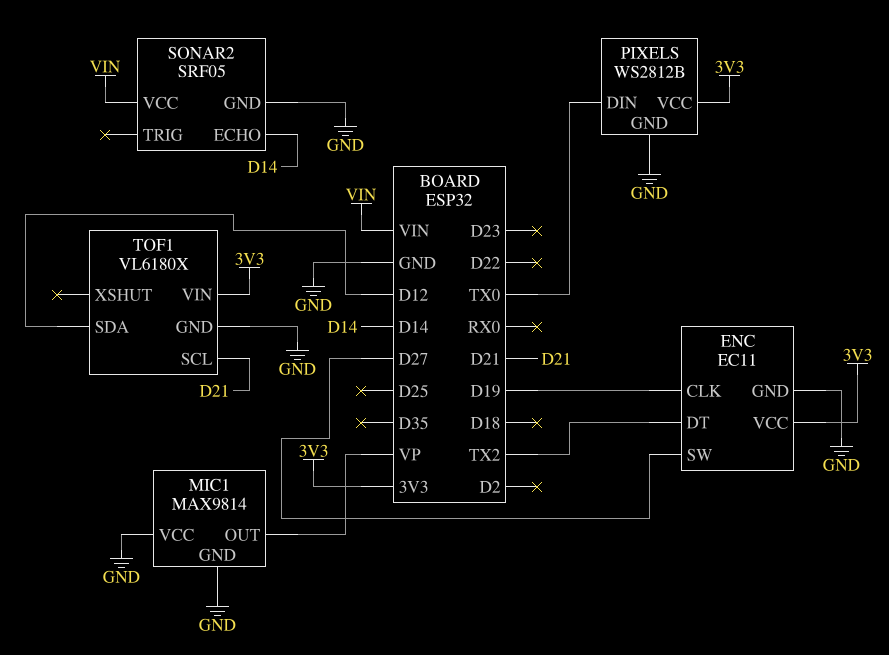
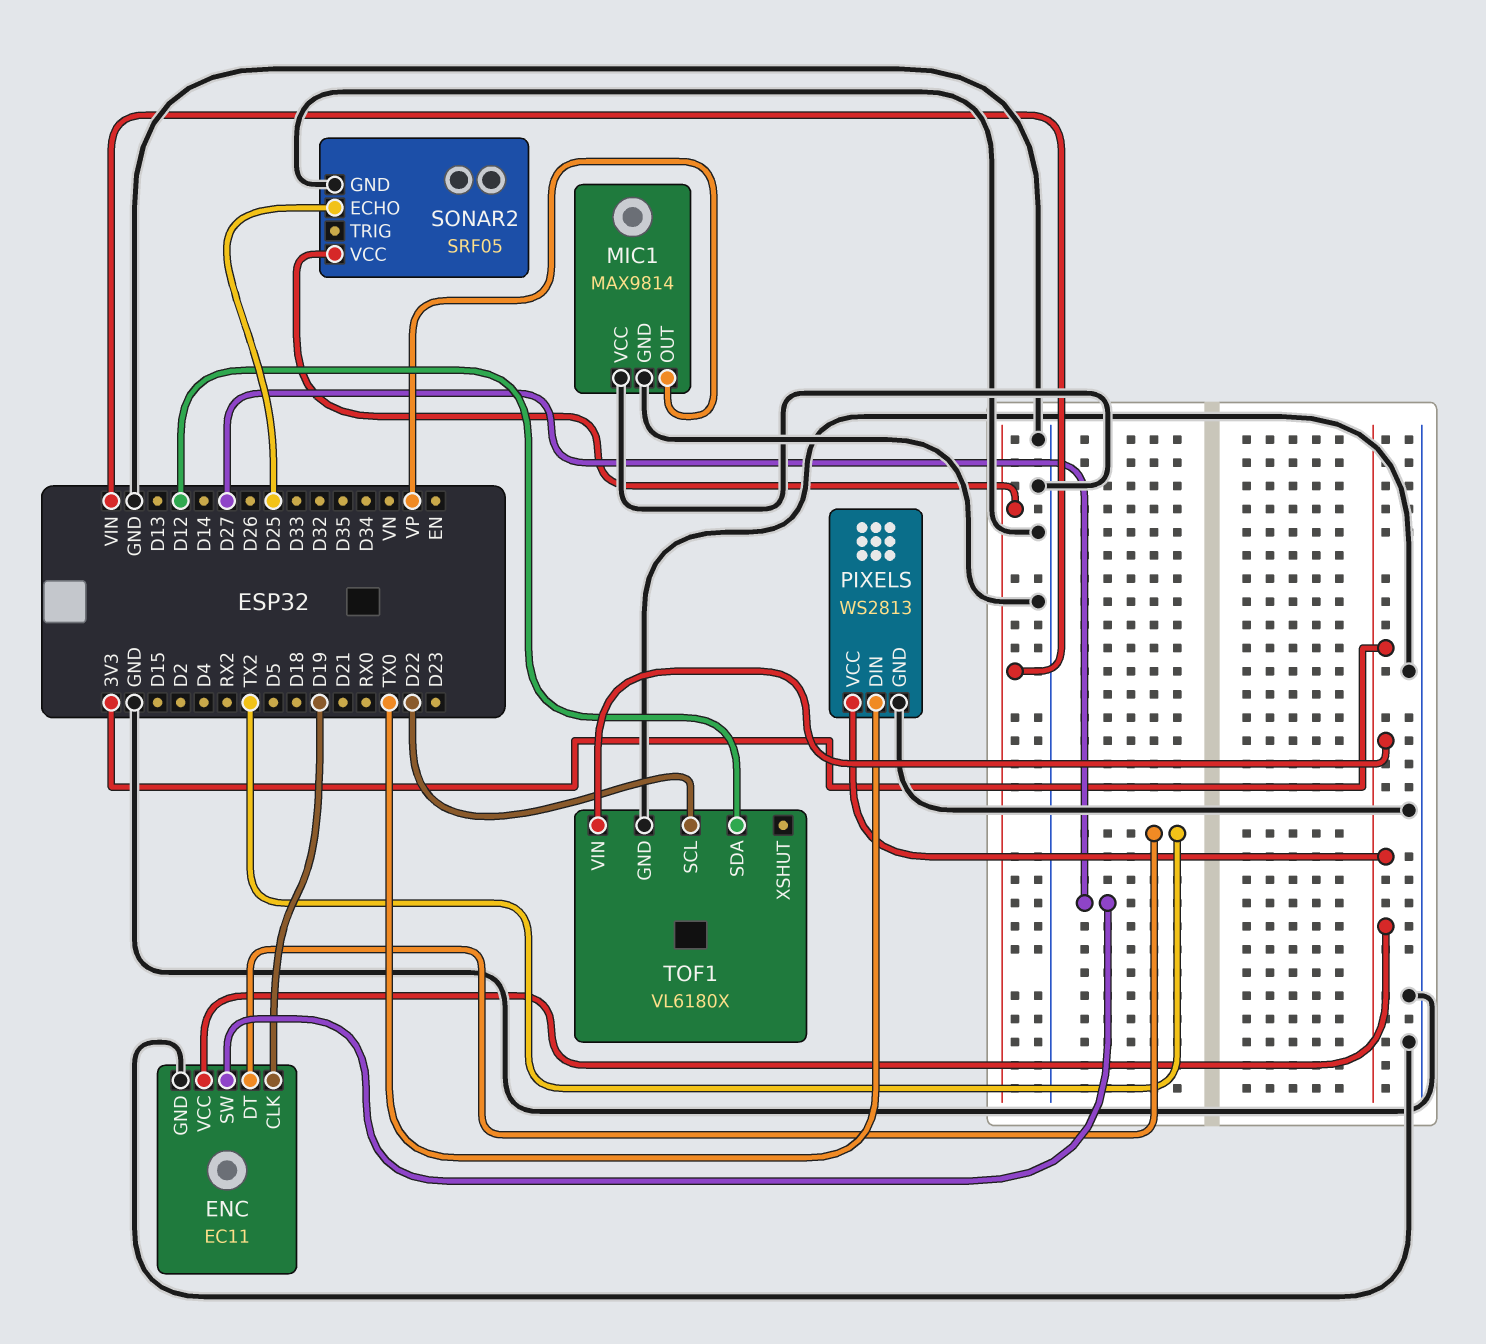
PIXELS: WS2812B -> WS2813
SONAR2 pin ECHO: D14 -> D25
TOF1 pin SCL: D21 -> D22

